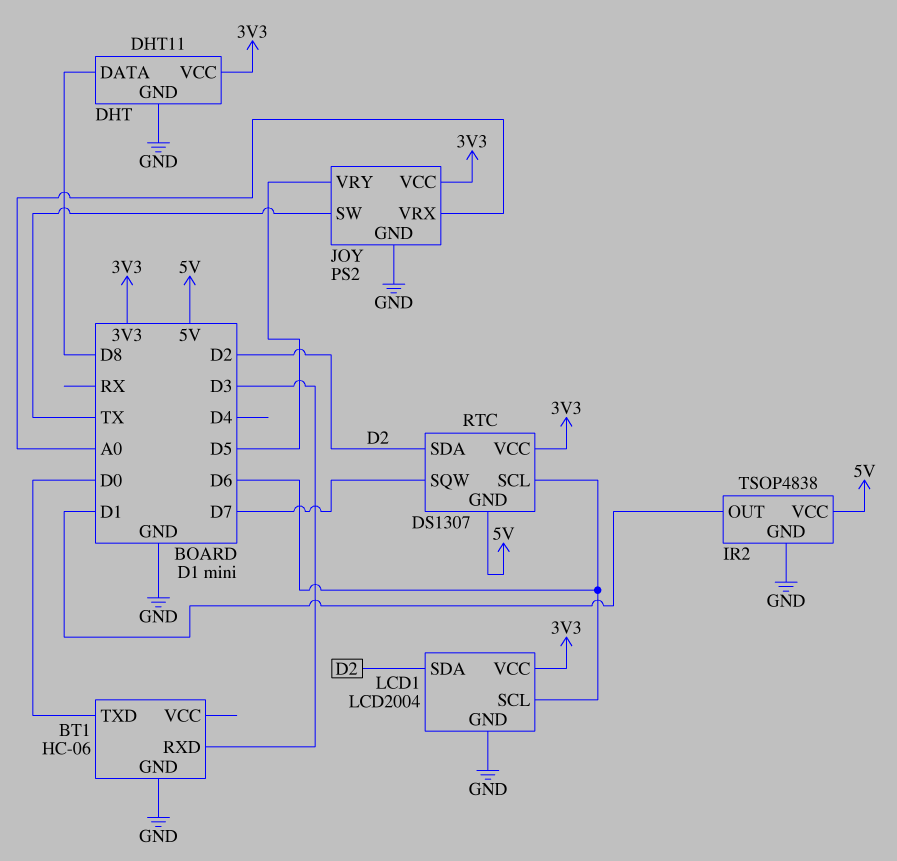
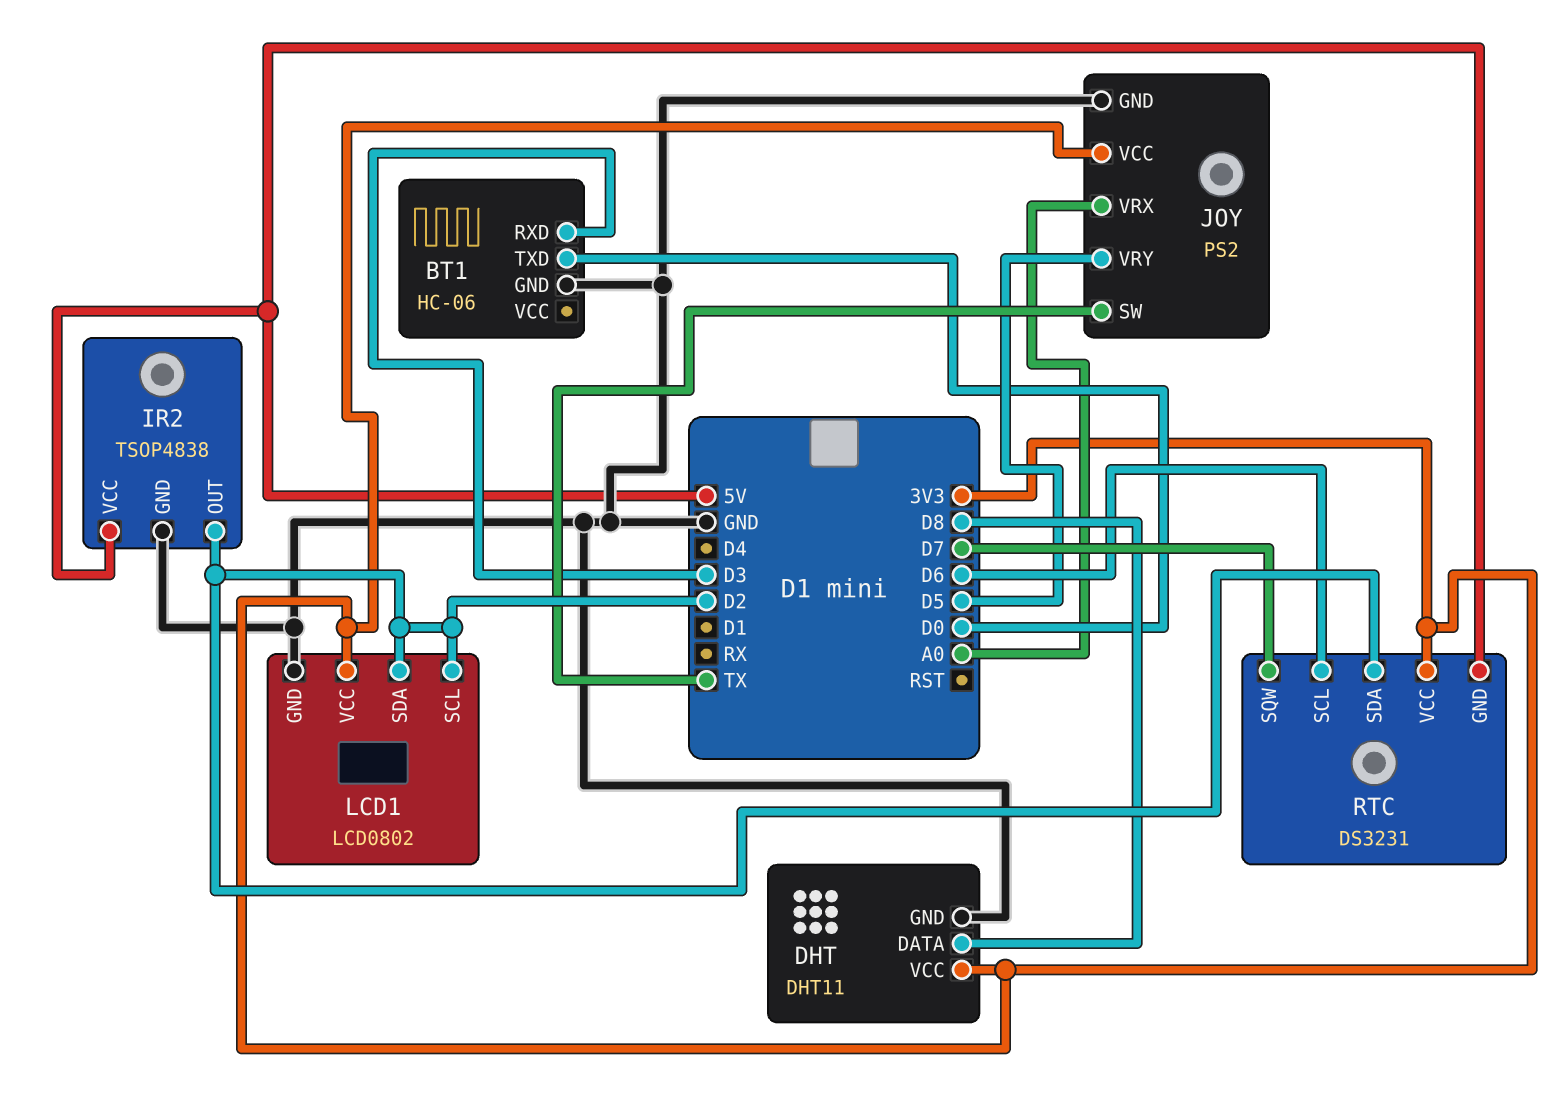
IR2 pin OUT: D1 -> D2
LCD1: LCD2004 -> LCD0802
LCD1 pin SCL: D6 -> D2
RTC: DS1307 -> DS3231

